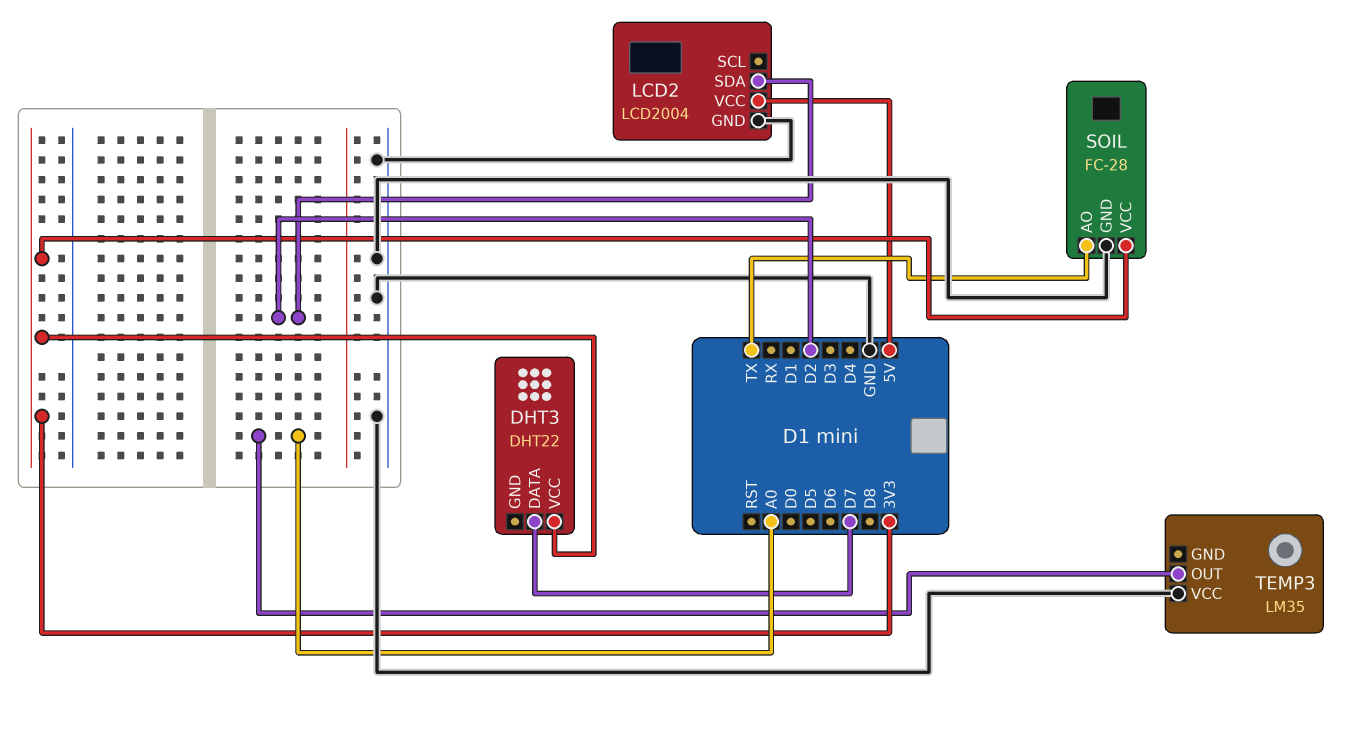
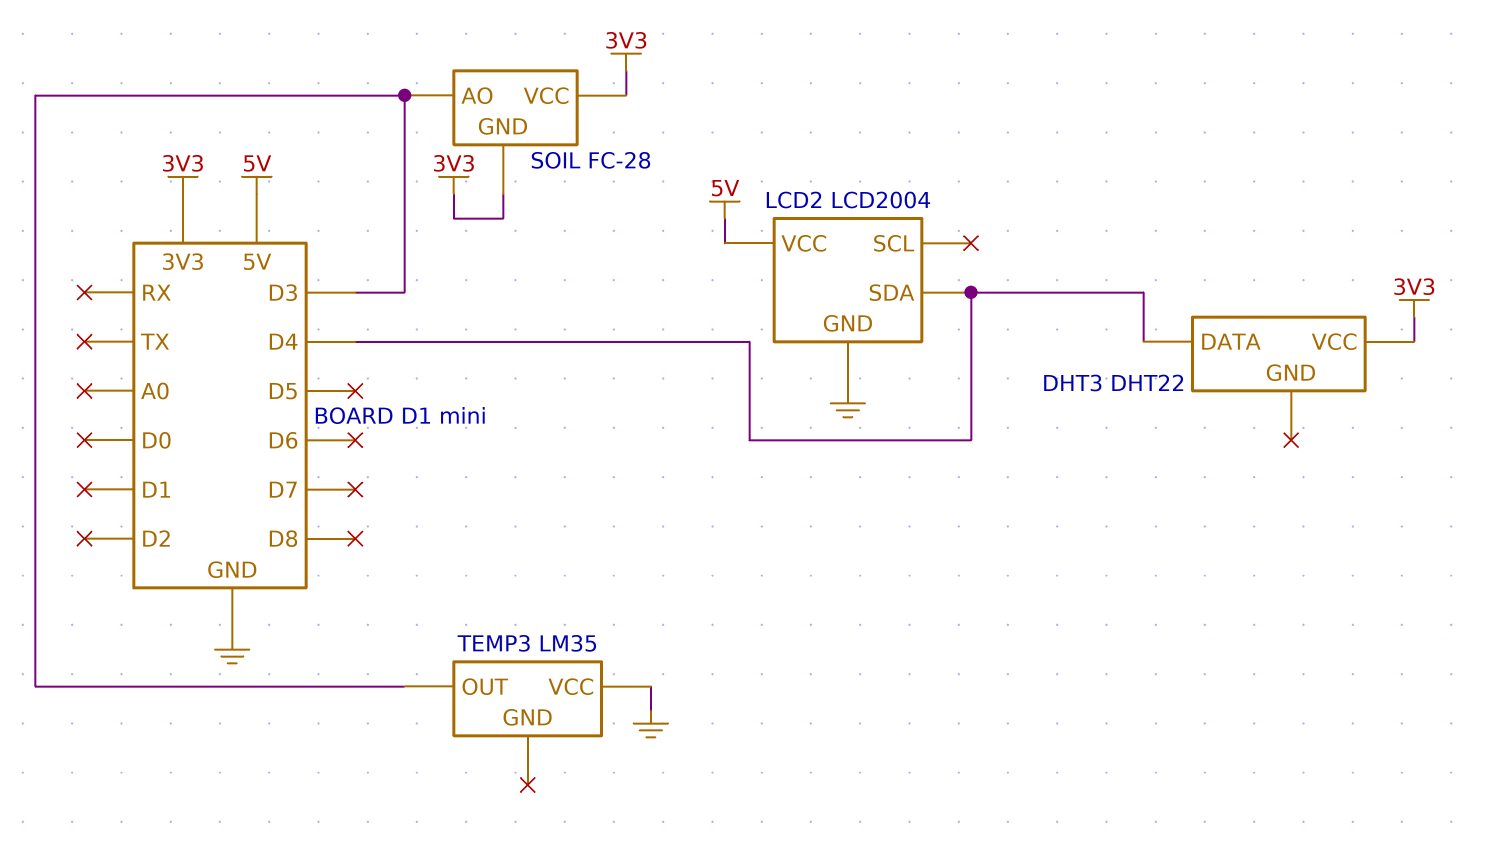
DHT3 pin DATA: D7 -> D4
LCD2 pin SDA: D2 -> D4
SOIL pin AO: TX -> D3
SOIL pin GND: GND -> 3V3
TEMP3 pin OUT: A0 -> D3

